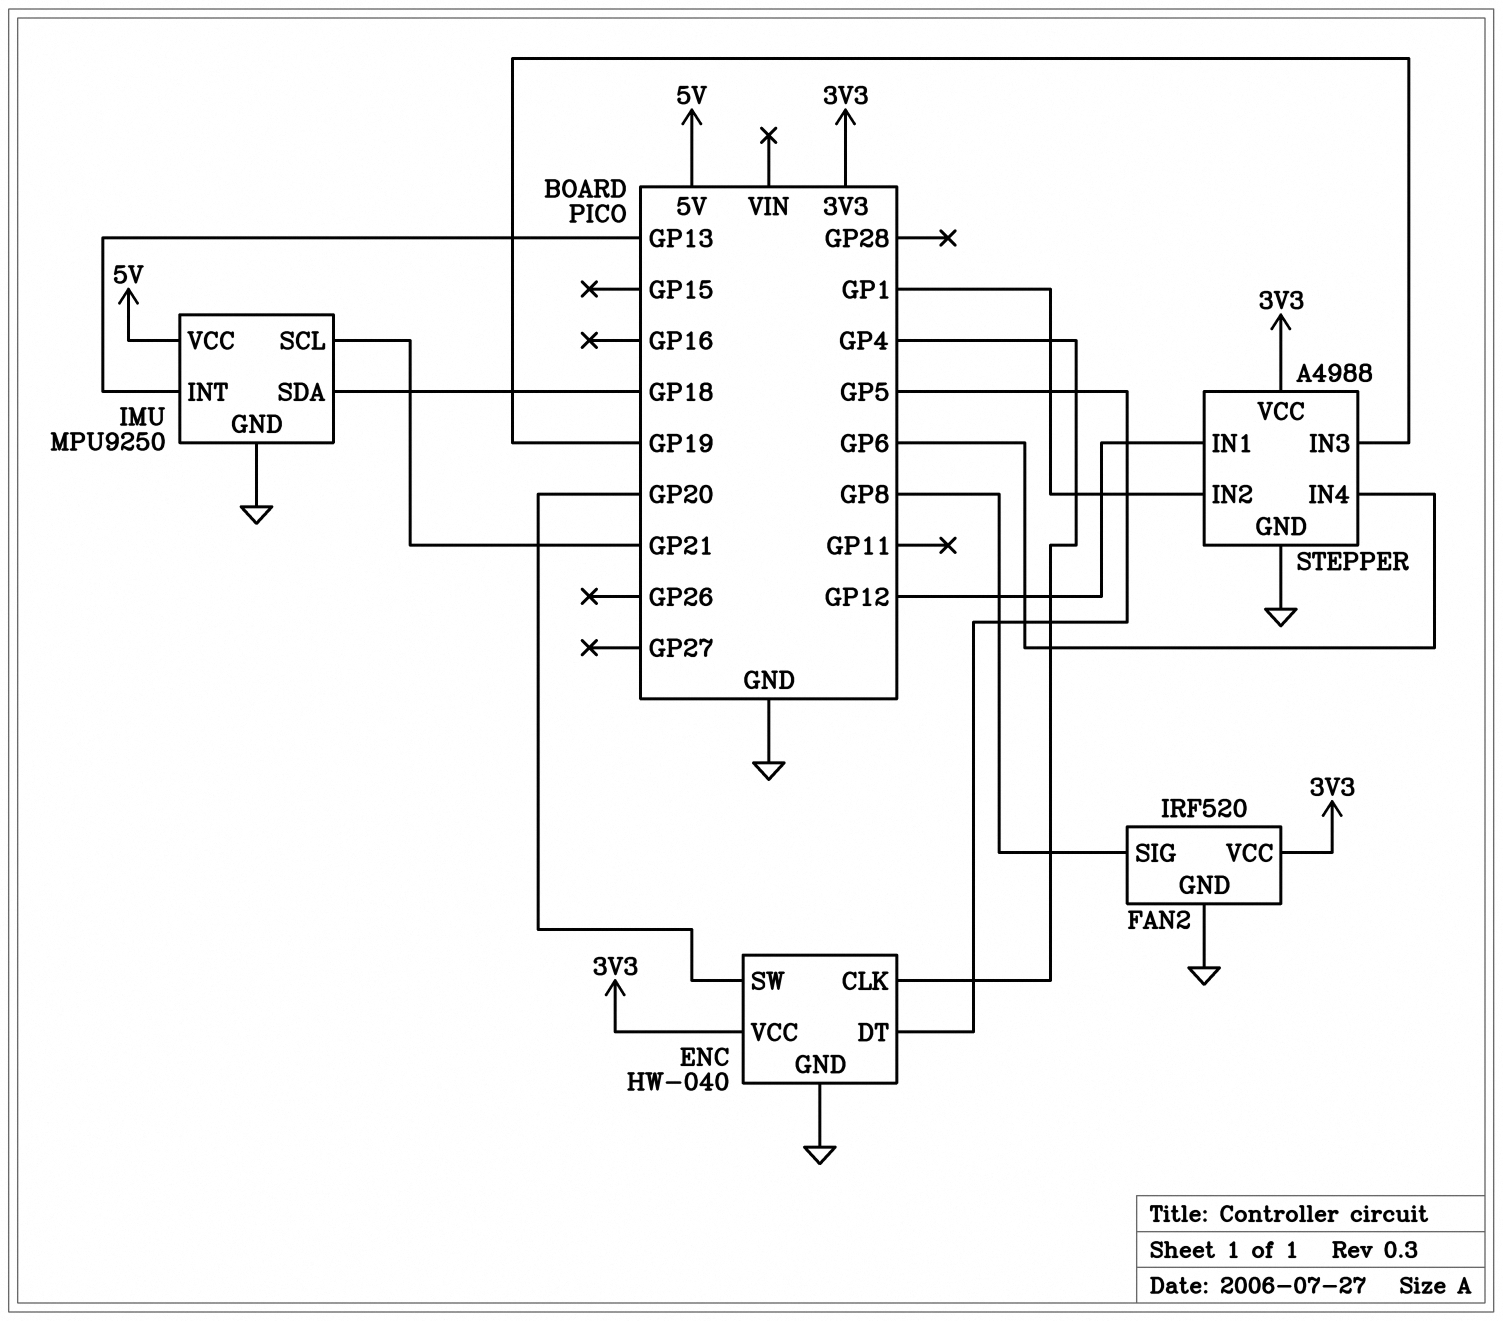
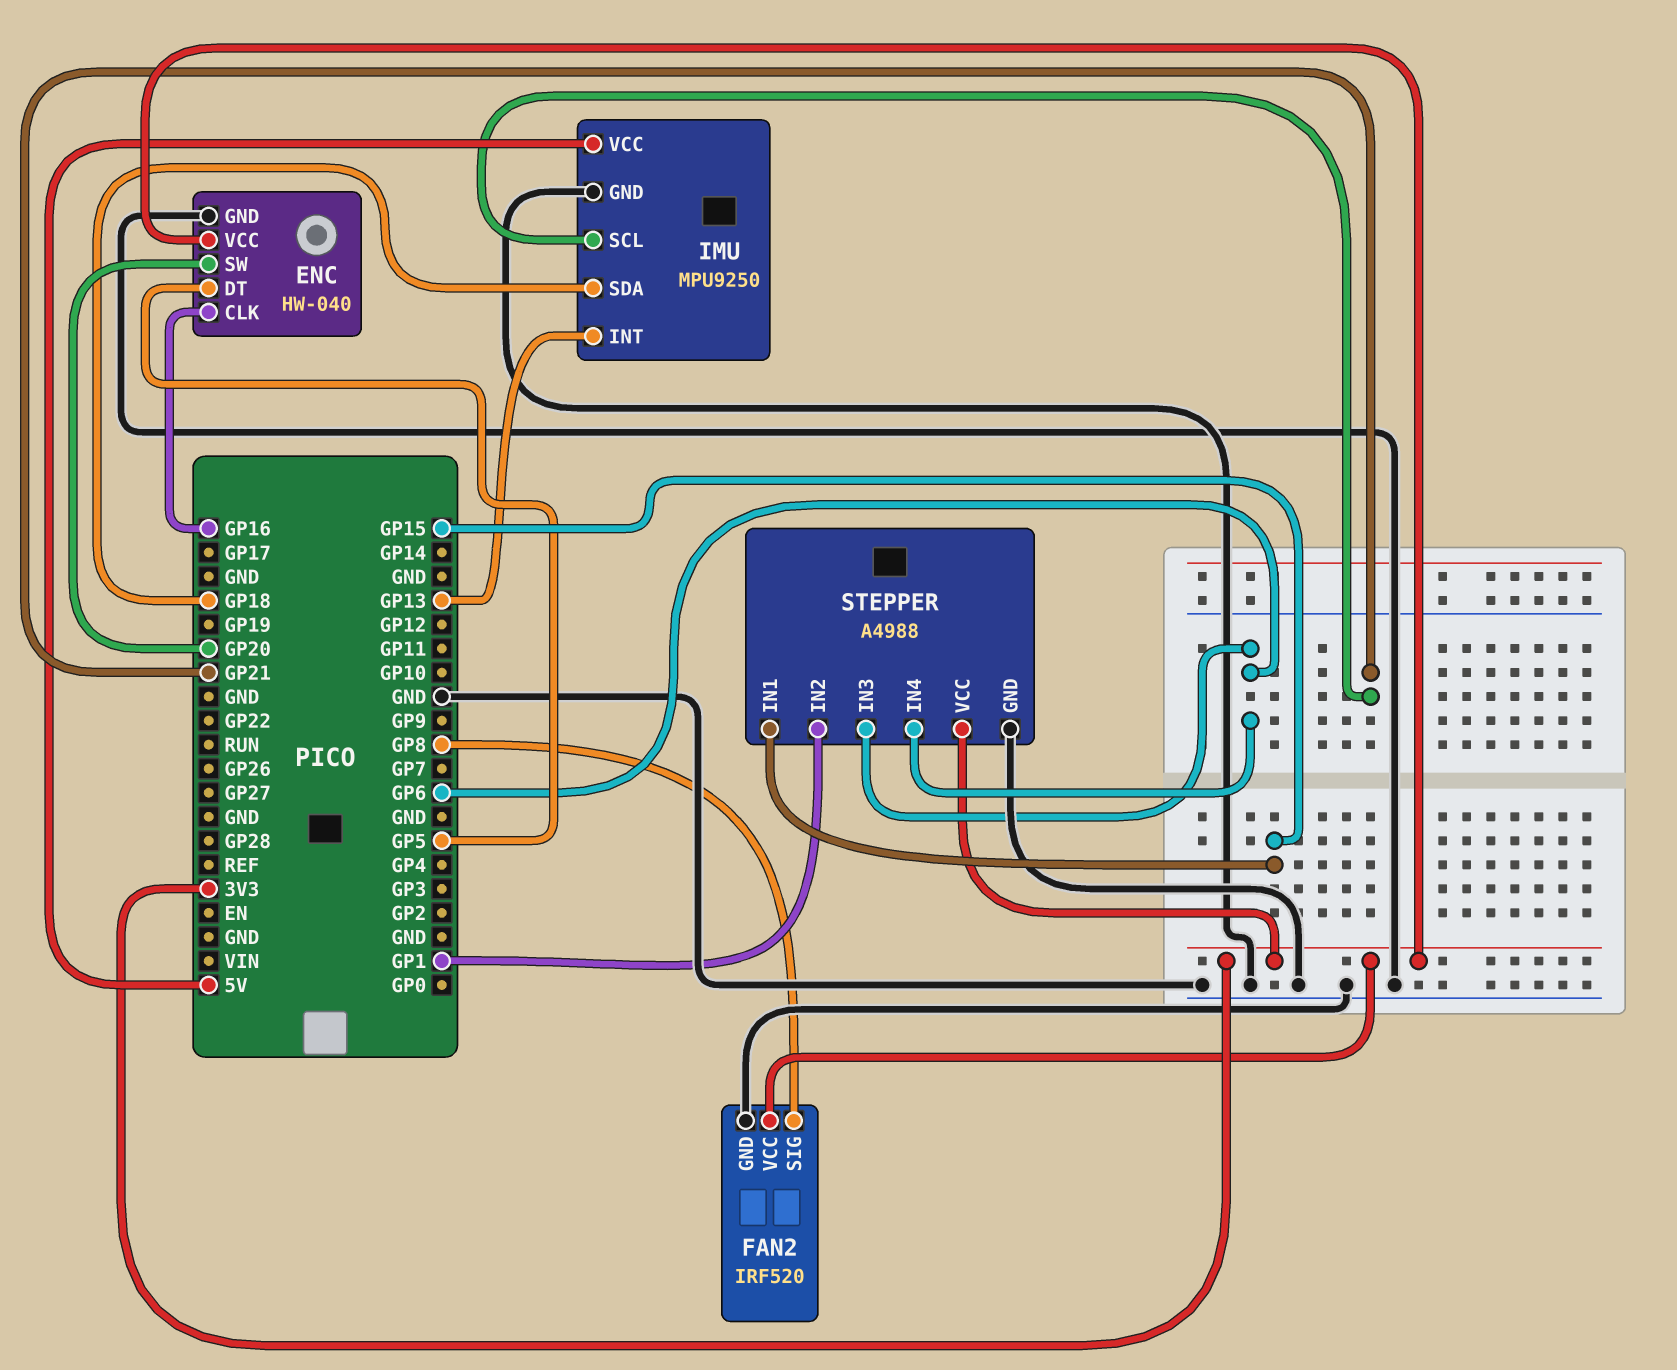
ENC pin CLK: GP4 -> GP16
STEPPER pin IN1: GP12 -> GP15
STEPPER pin IN3: GP19 -> GP6

